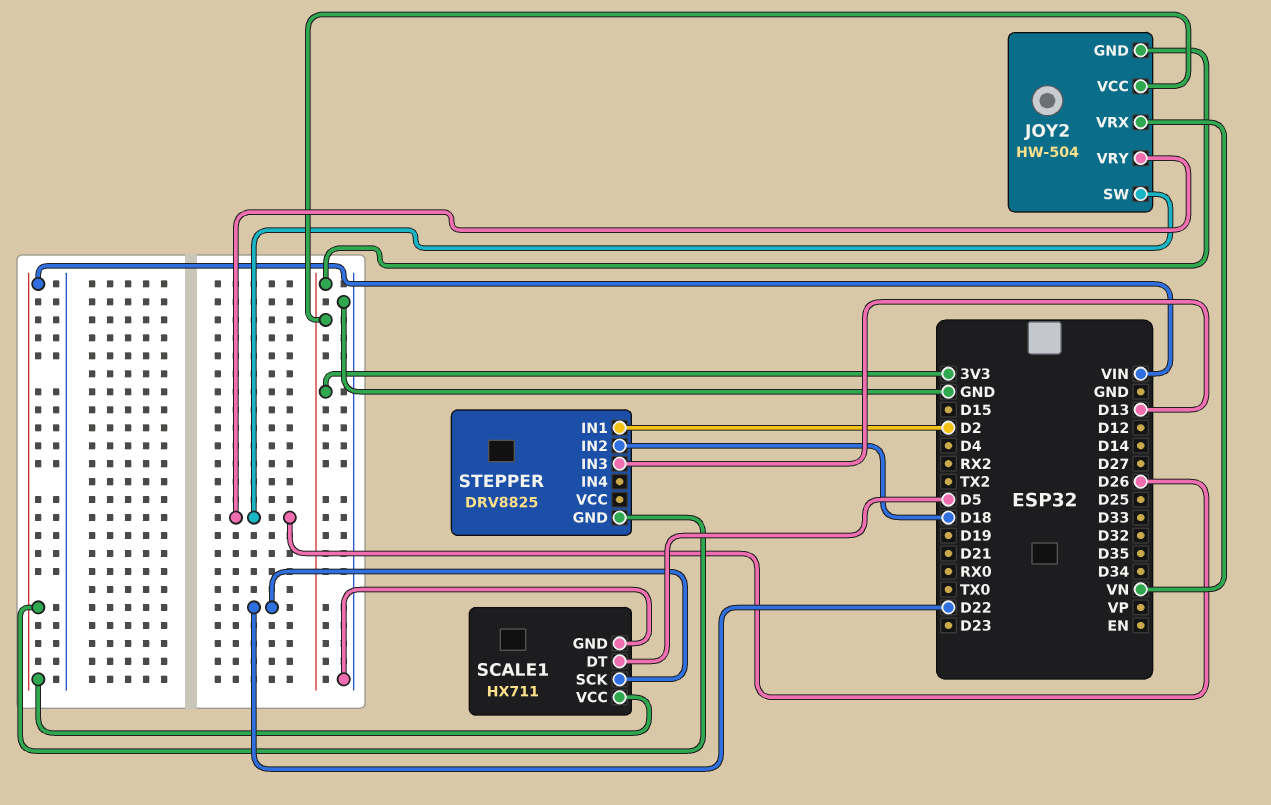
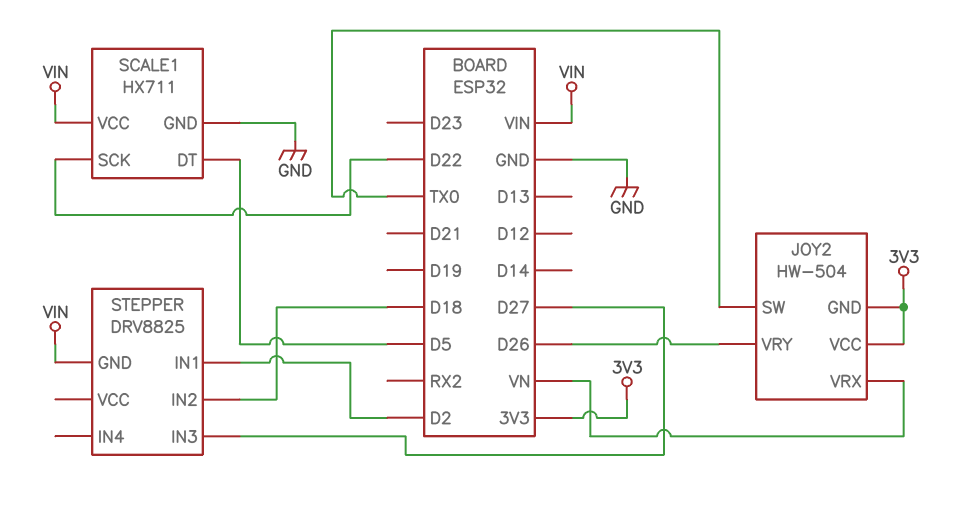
JOY2 pin SW: D26 -> TX0
STEPPER pin IN3: D13 -> D27

